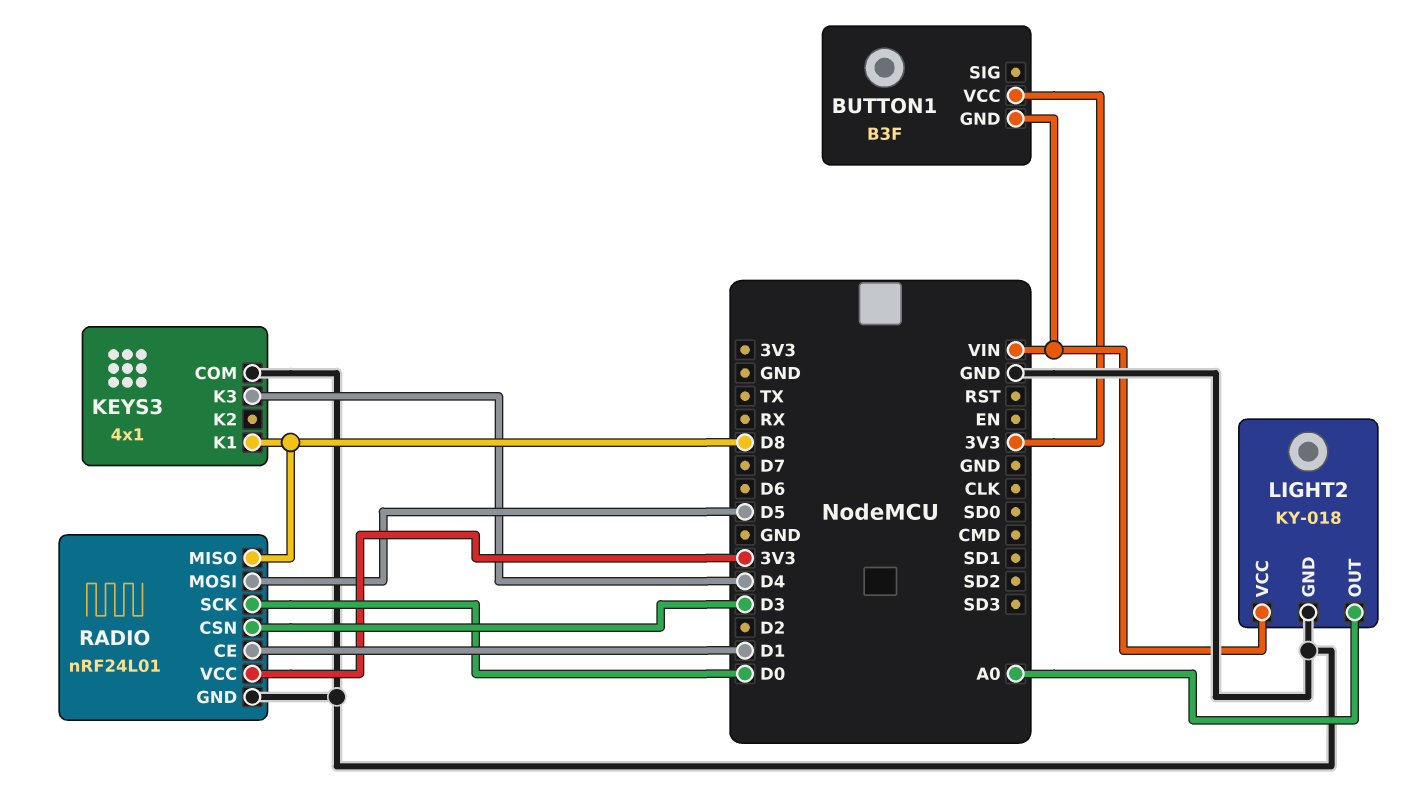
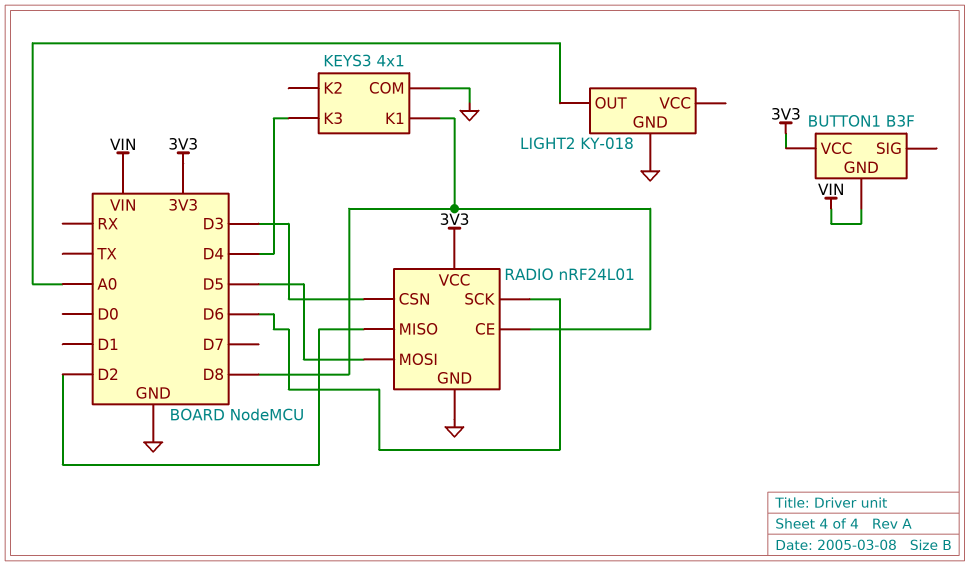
LIGHT2 pin VCC: VIN -> none
RADIO pin CE: D1 -> D8
RADIO pin MISO: D8 -> D2
RADIO pin SCK: D0 -> D6

